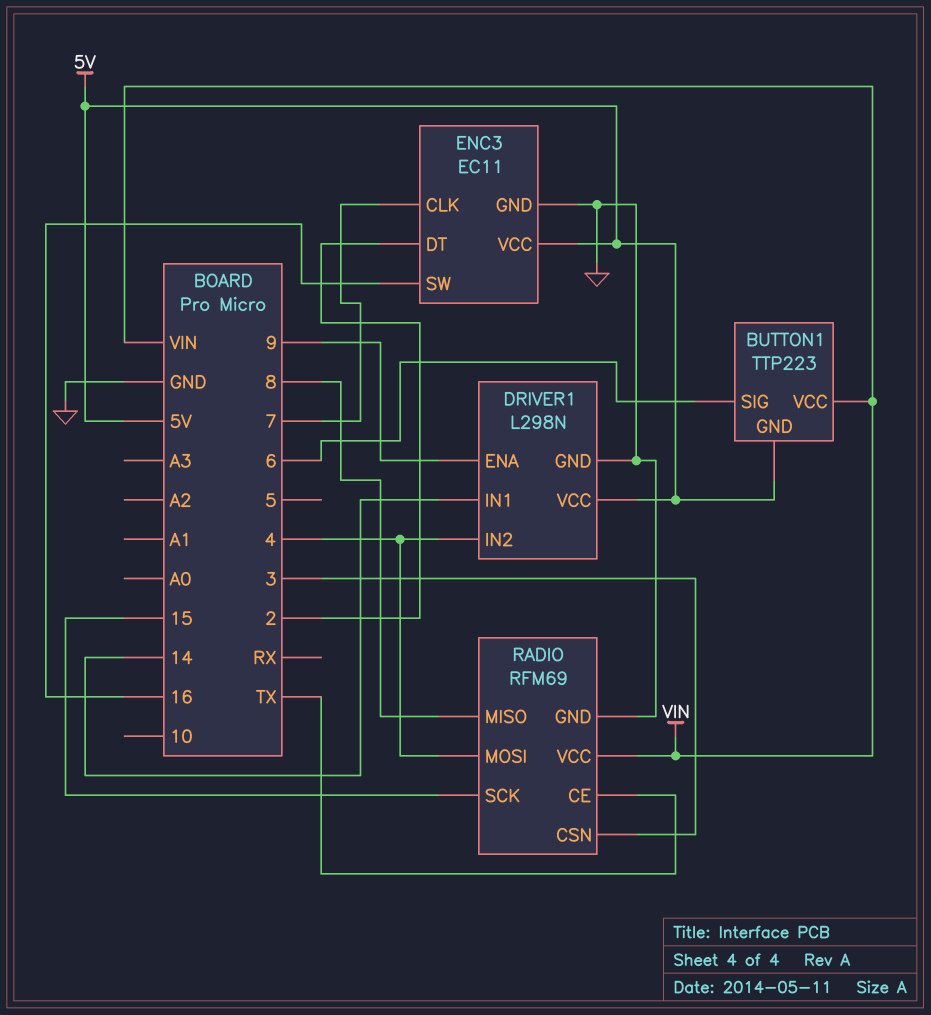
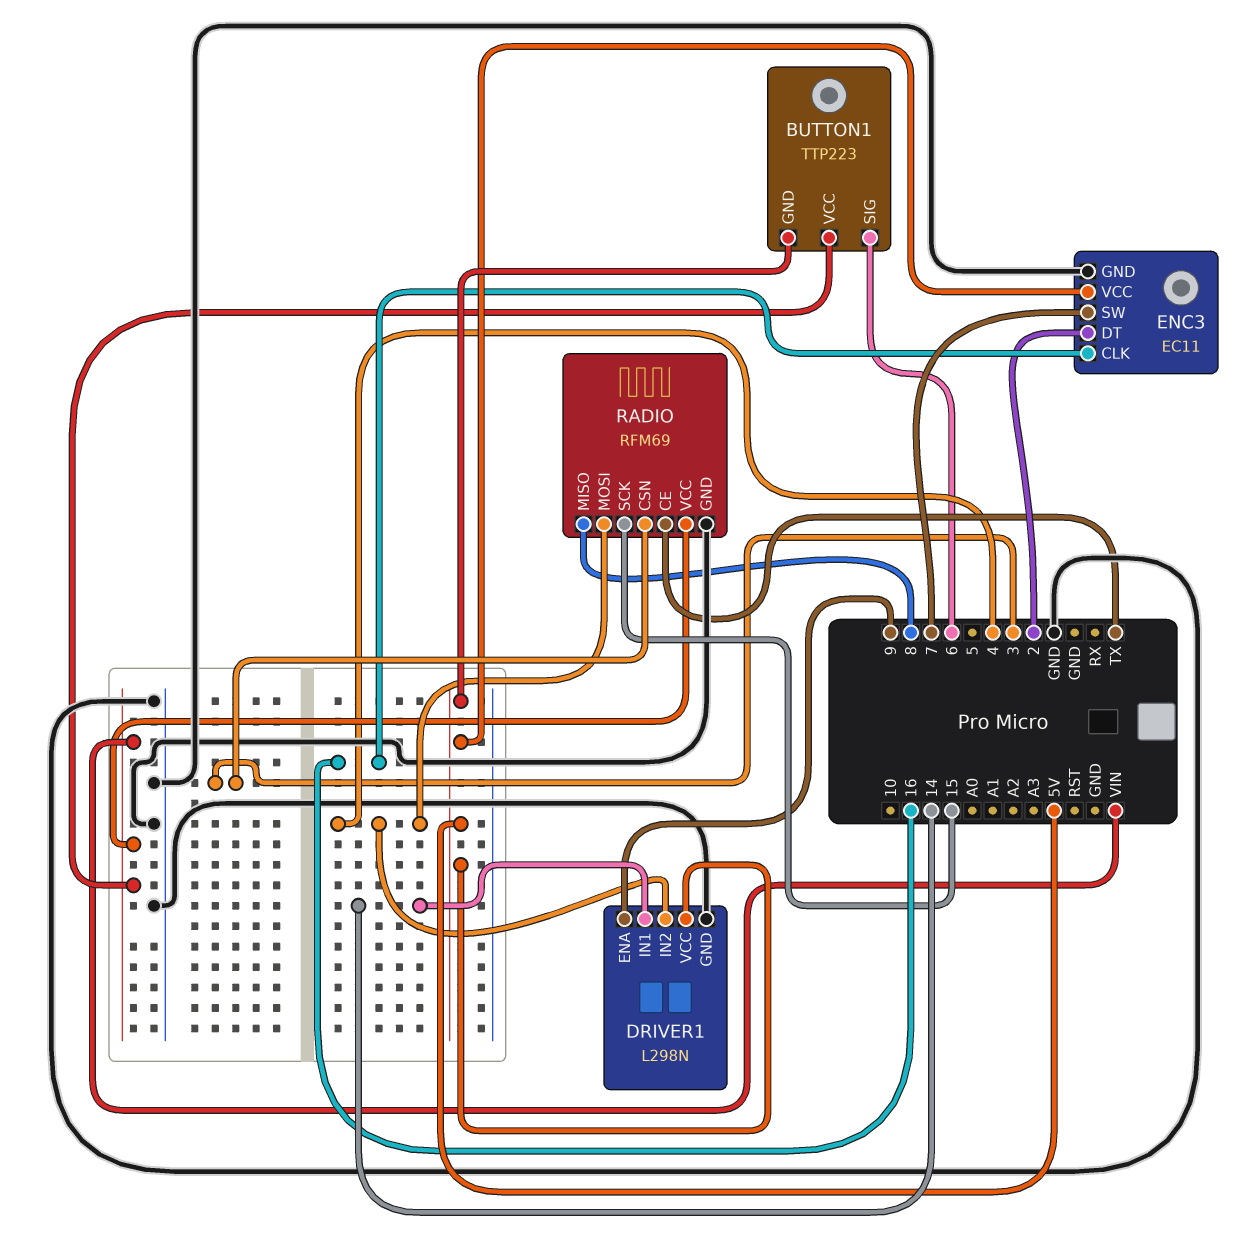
ENC3 pin CLK: 7 -> 16
ENC3 pin SW: 16 -> 7

